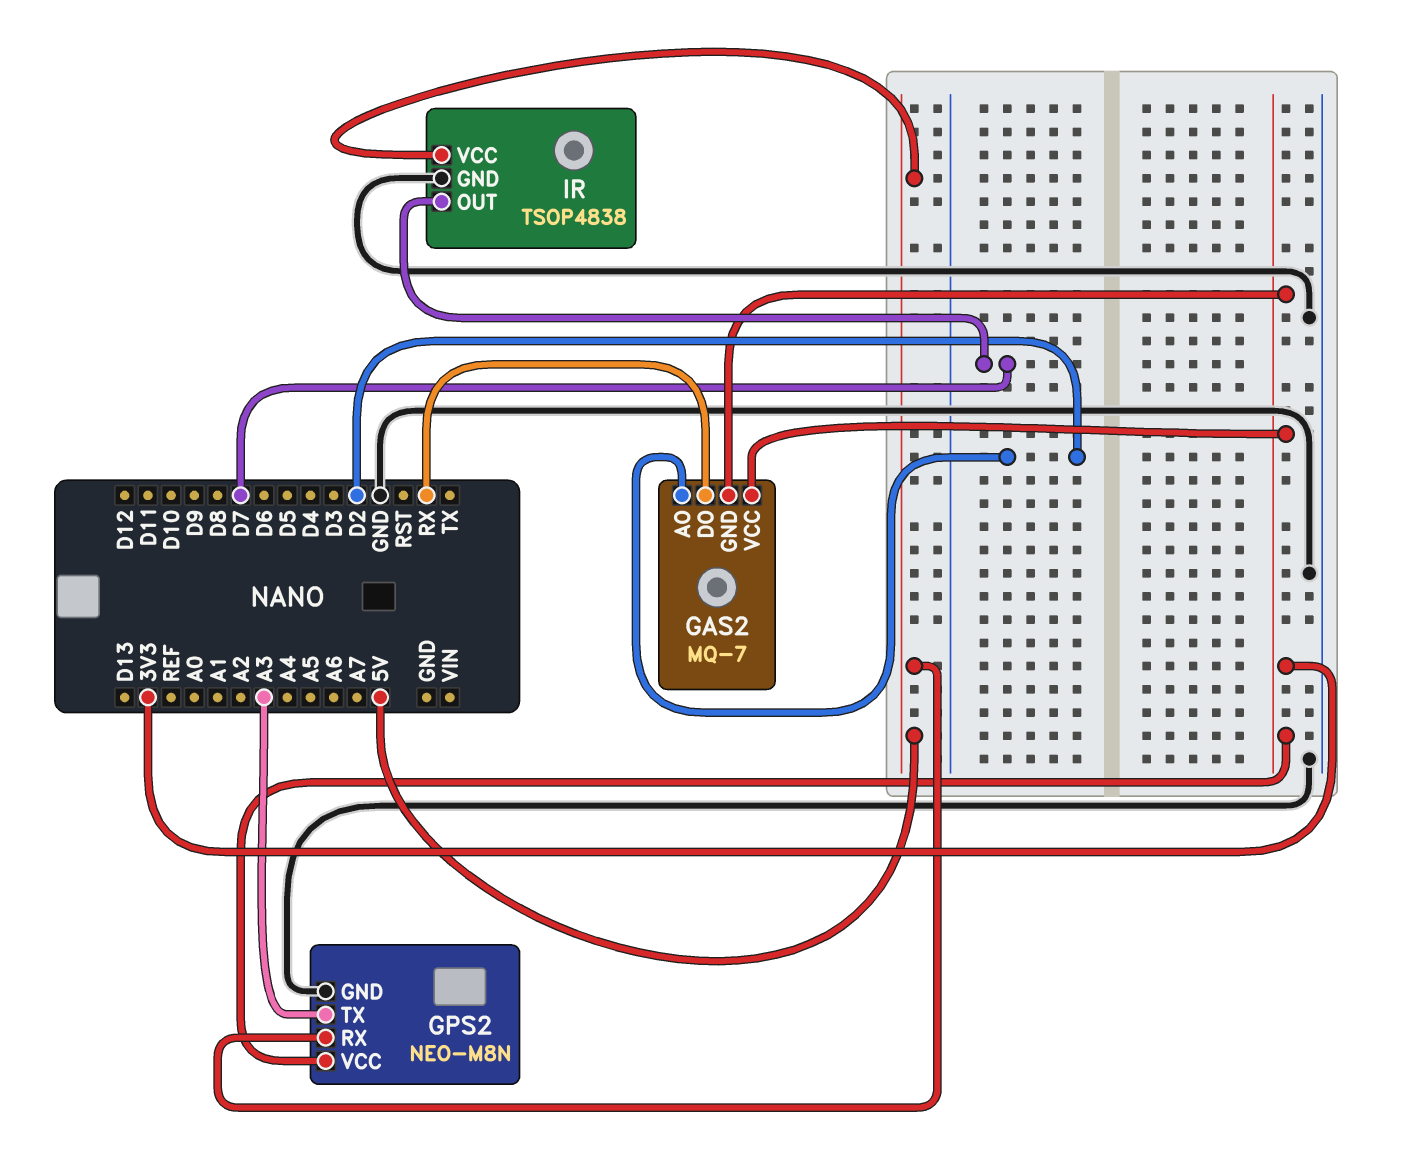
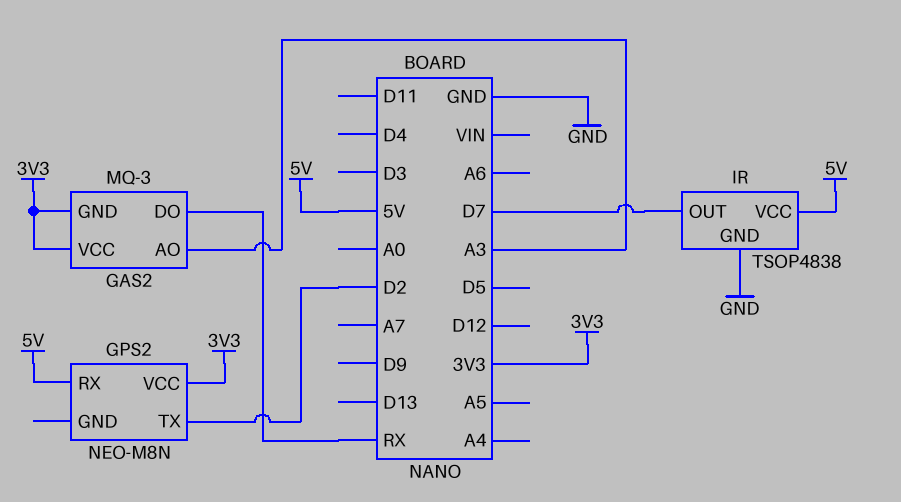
GAS2: MQ-7 -> MQ-3
GAS2 pin AO: D2 -> A3
GPS2 pin GND: GND -> none
GPS2 pin TX: A3 -> D2

